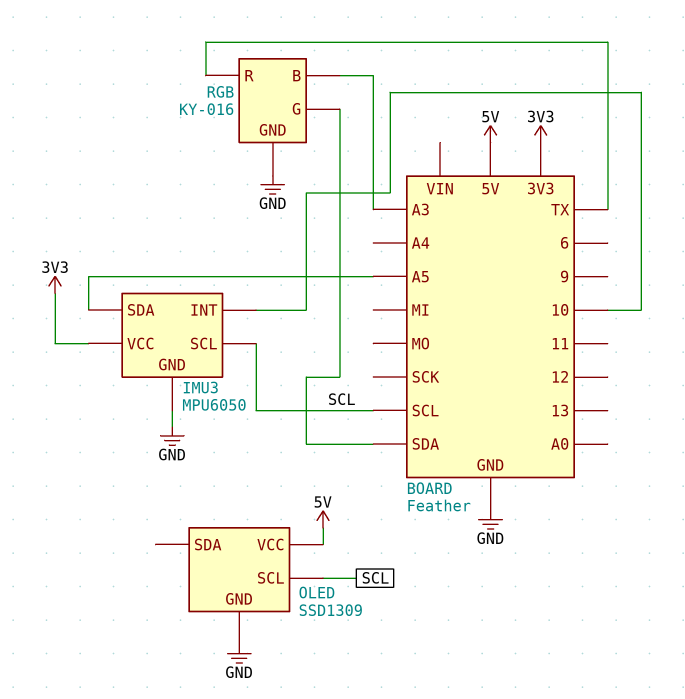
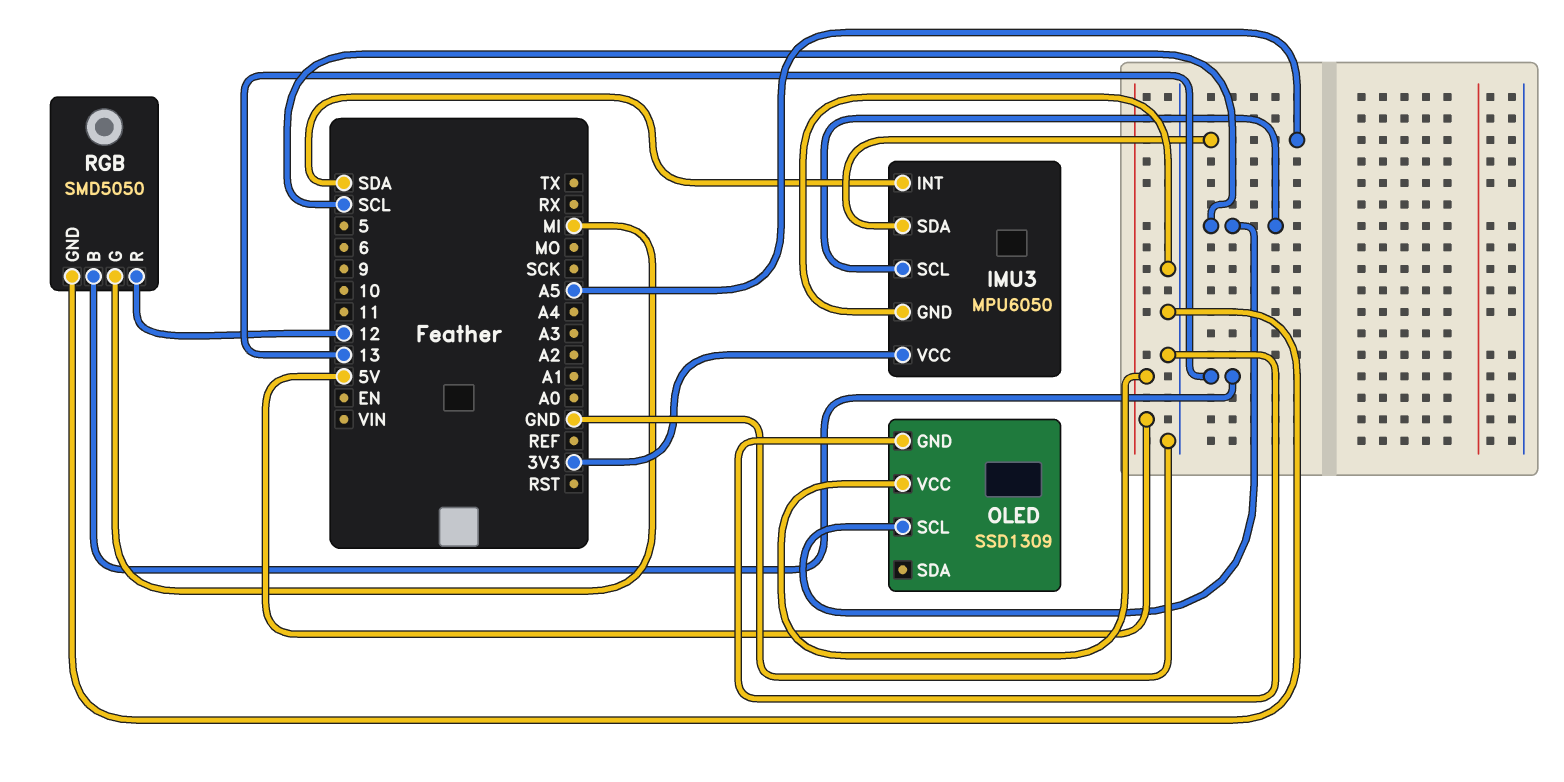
IMU3 pin INT: 10 -> SDA
RGB: KY-016 -> SMD5050
RGB pin B: A3 -> 13
RGB pin G: SDA -> MI
RGB pin R: TX -> 12

